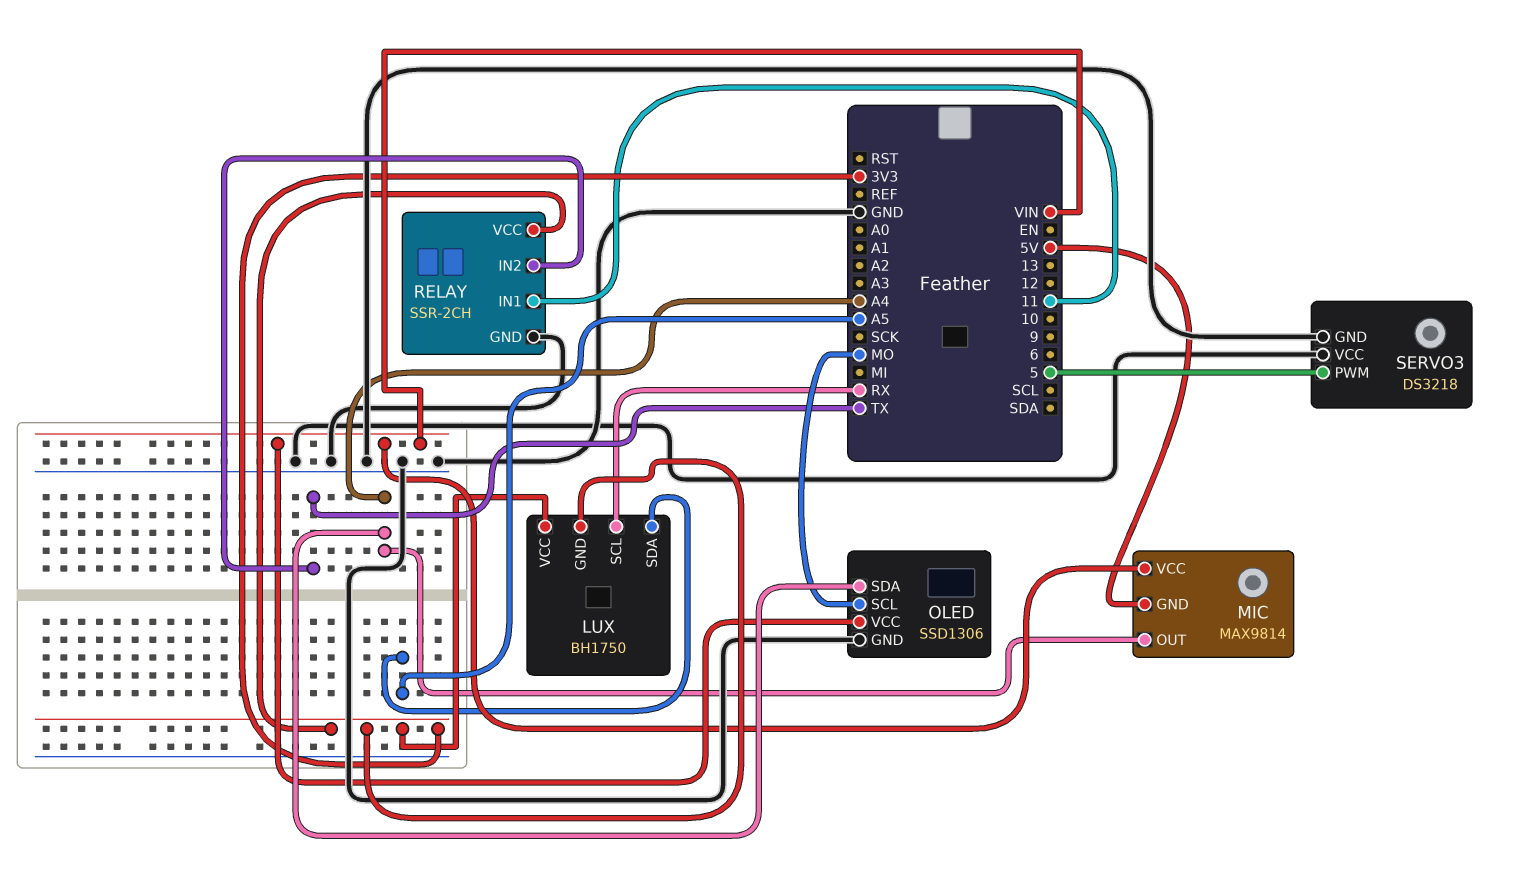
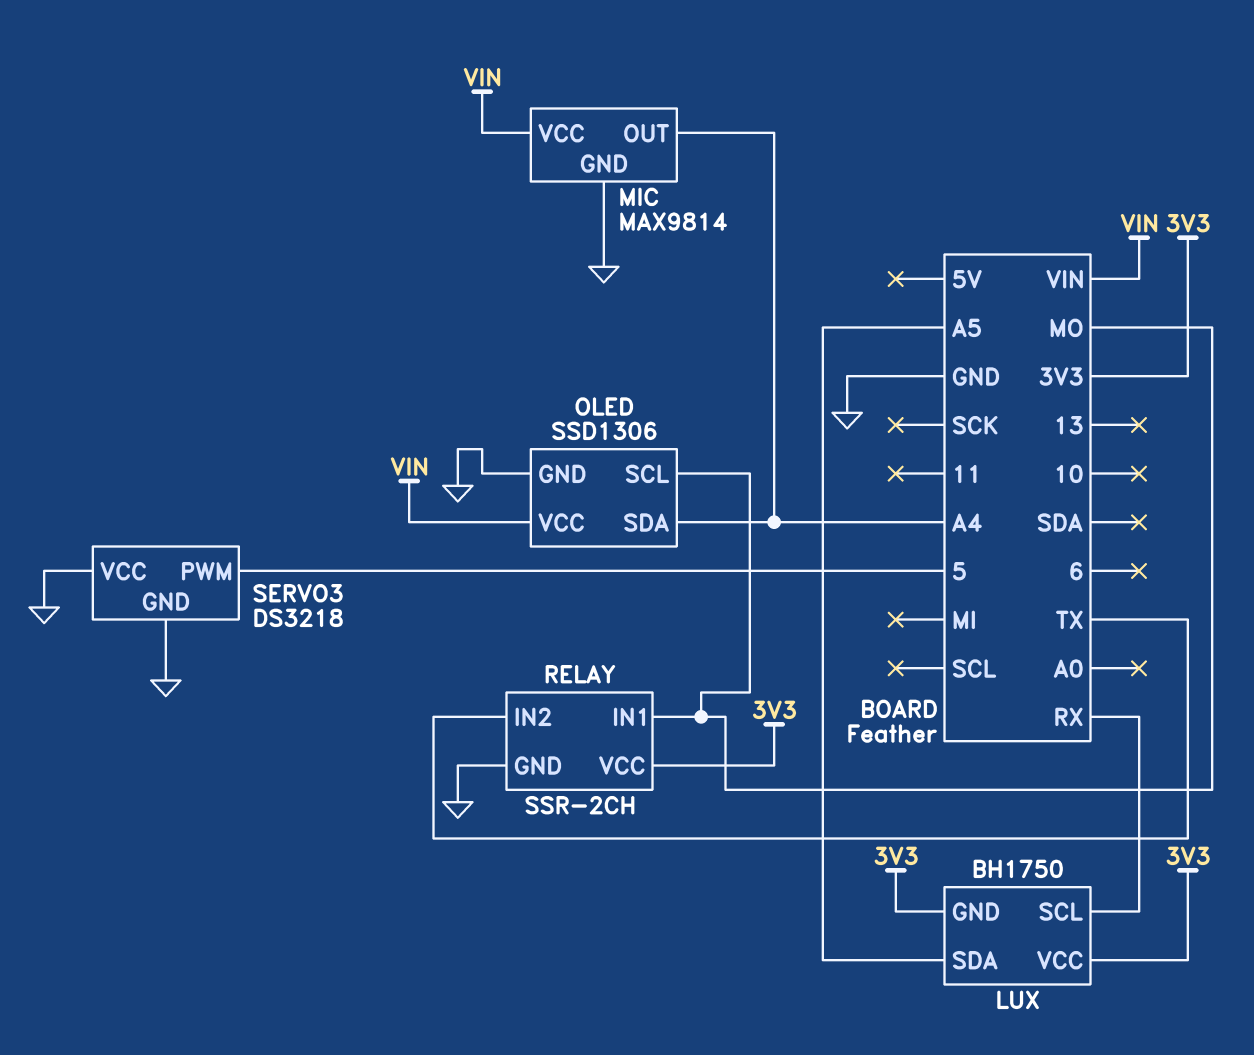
MIC pin GND: 5V -> GND
RELAY pin IN1: 11 -> MO

